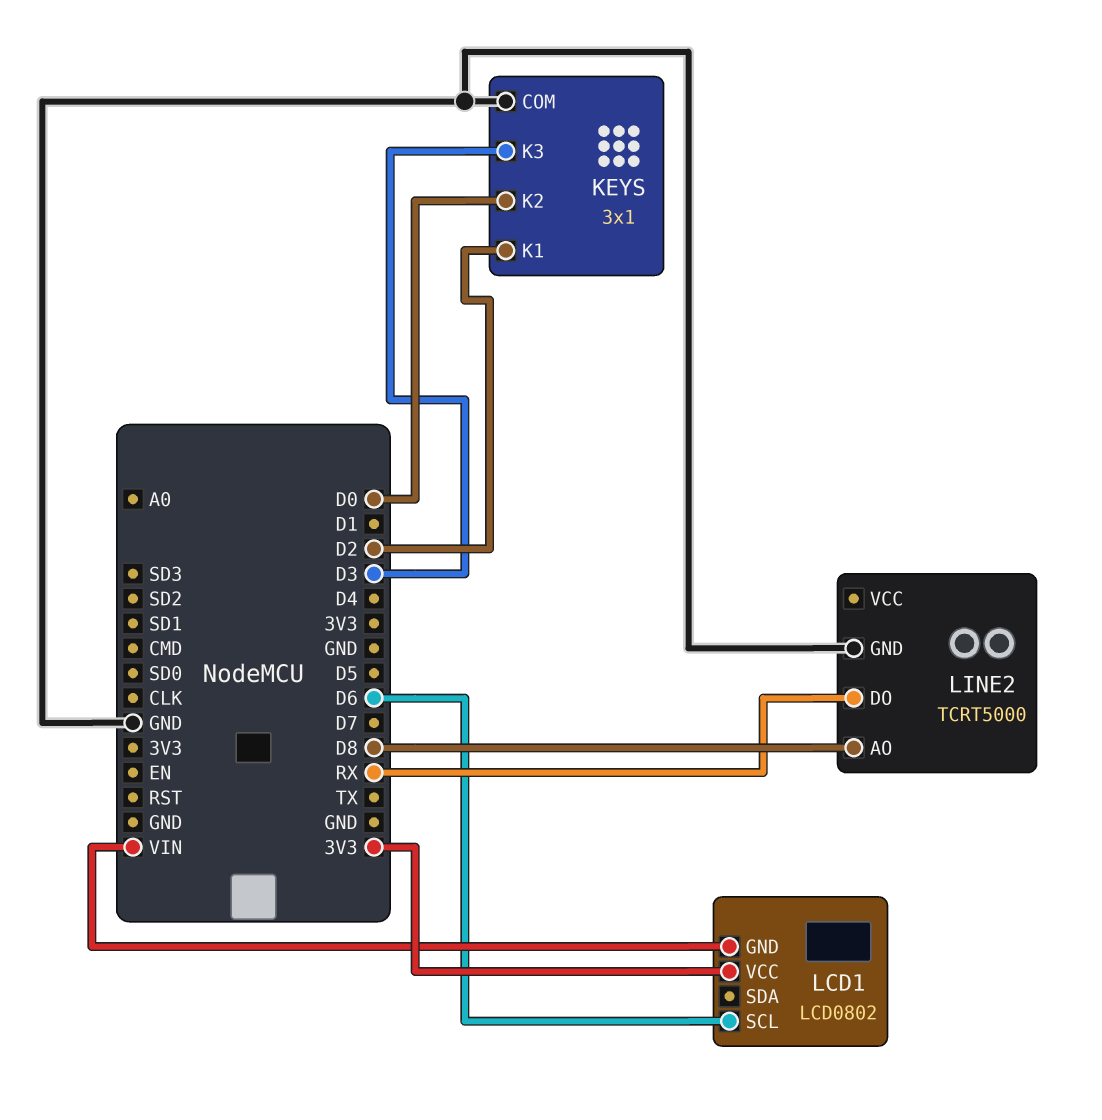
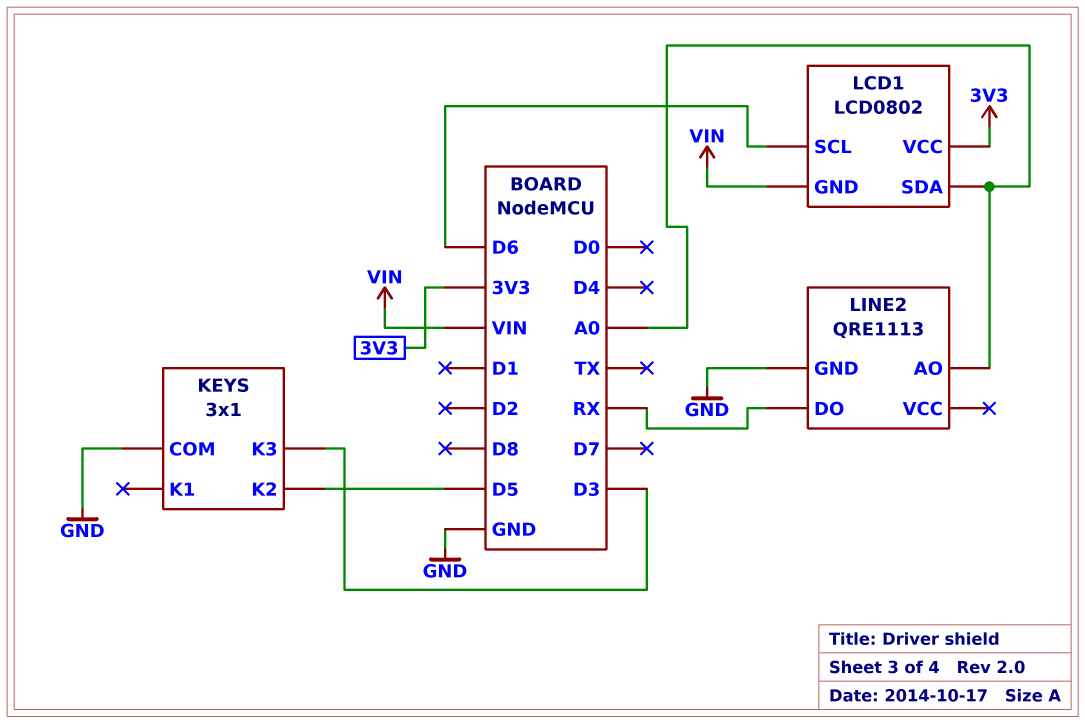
KEYS pin K1: D2 -> none
KEYS pin K2: D0 -> D5
LCD1 pin SDA: none -> A0
LINE2: TCRT5000 -> QRE1113
LINE2 pin AO: D8 -> A0

